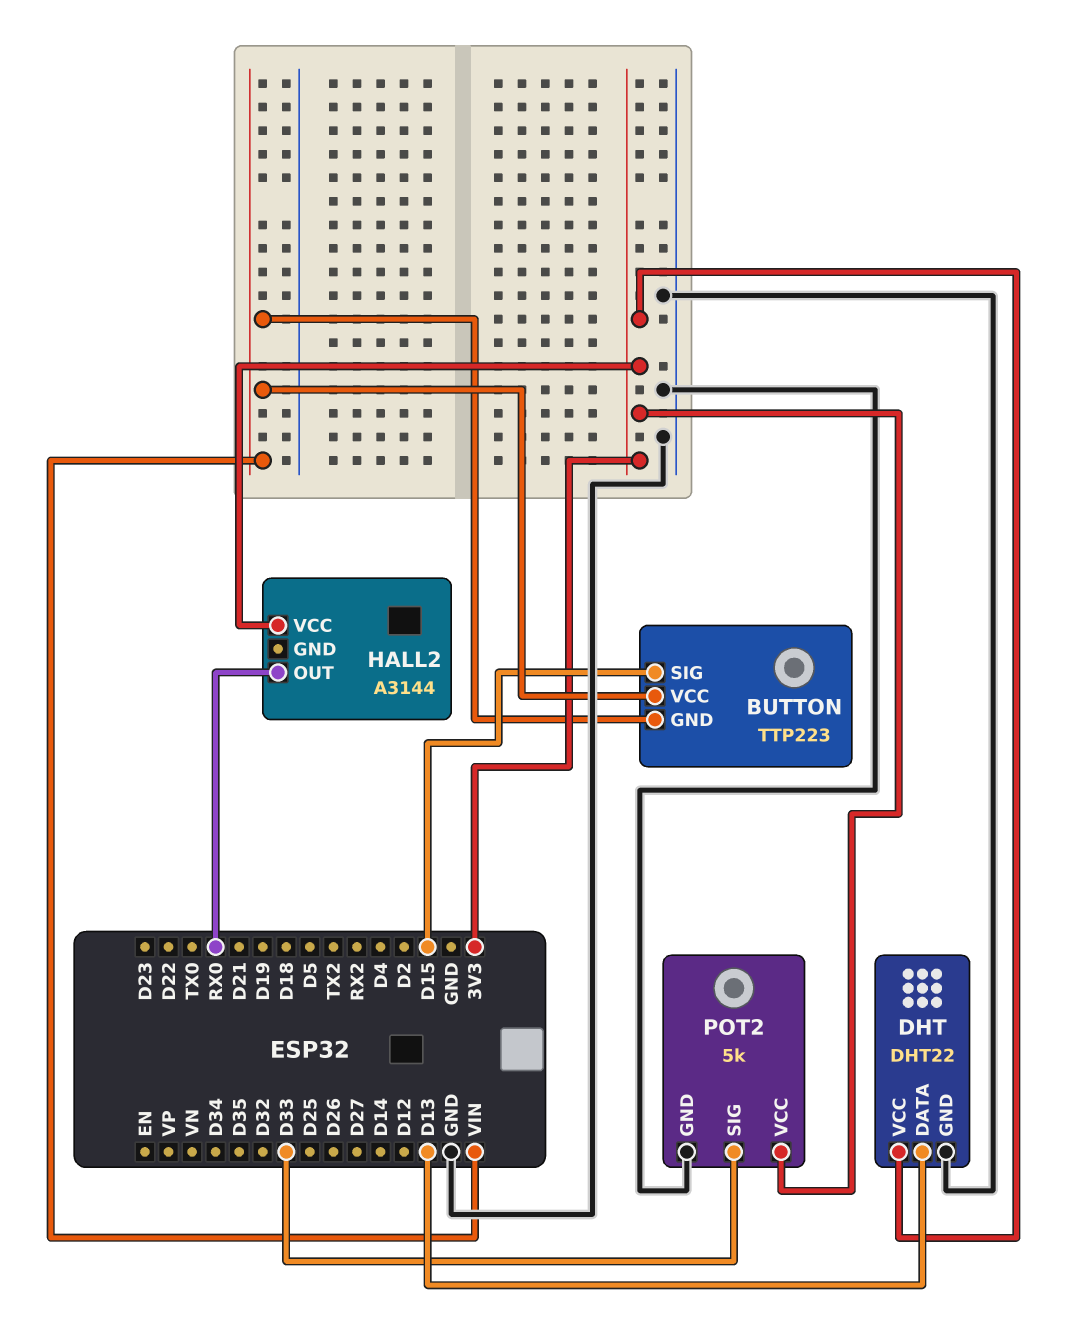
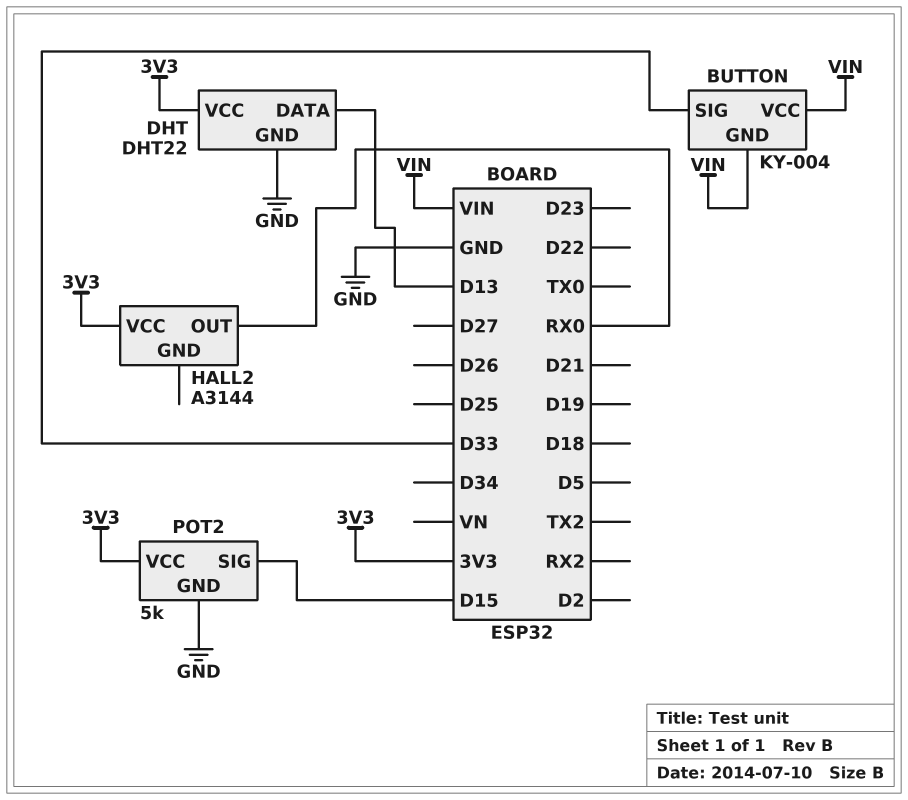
BUTTON: TTP223 -> KY-004
BUTTON pin SIG: D15 -> D33
POT2 pin SIG: D33 -> D15

